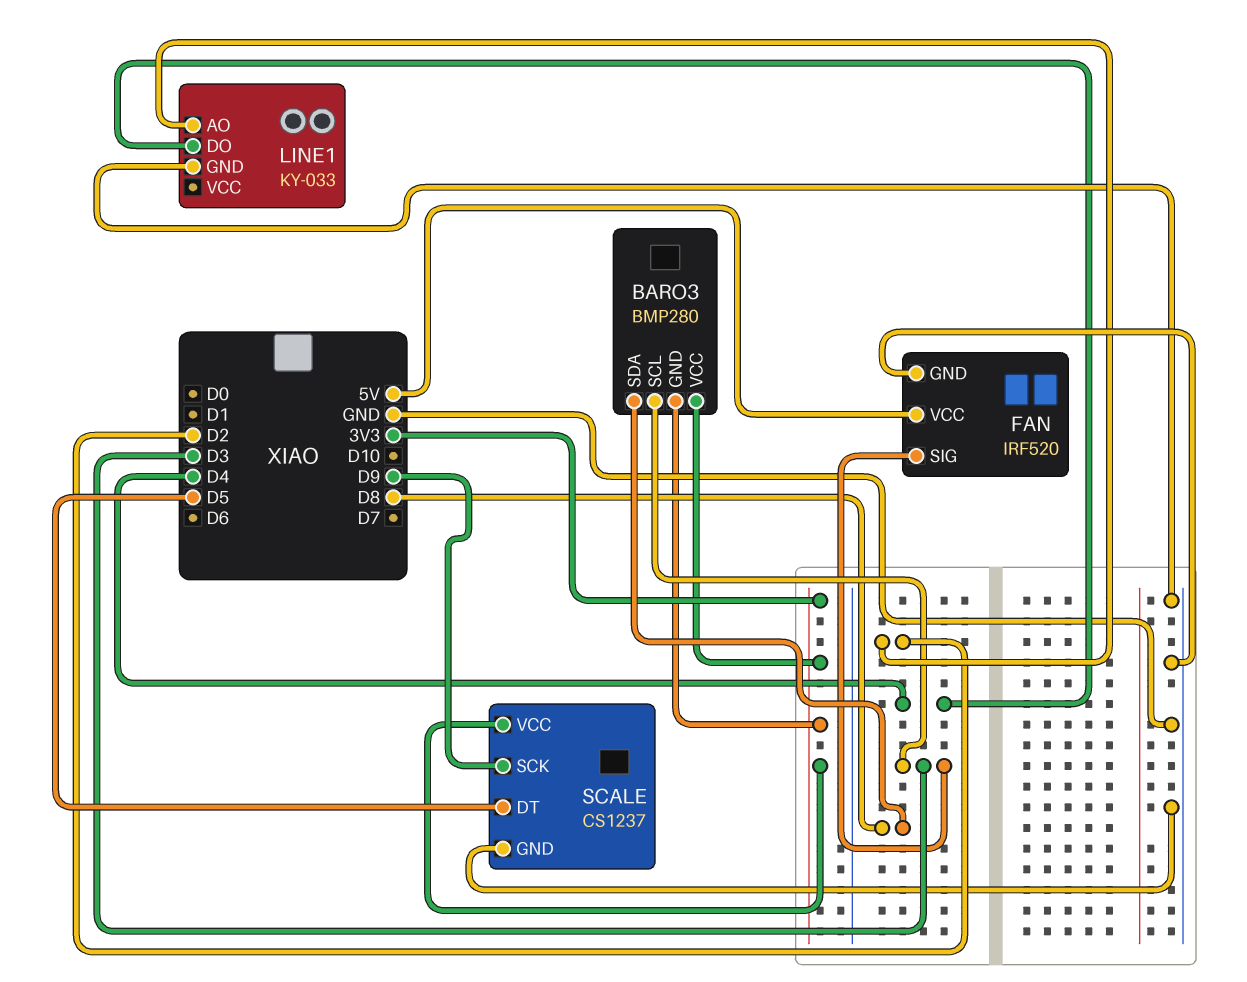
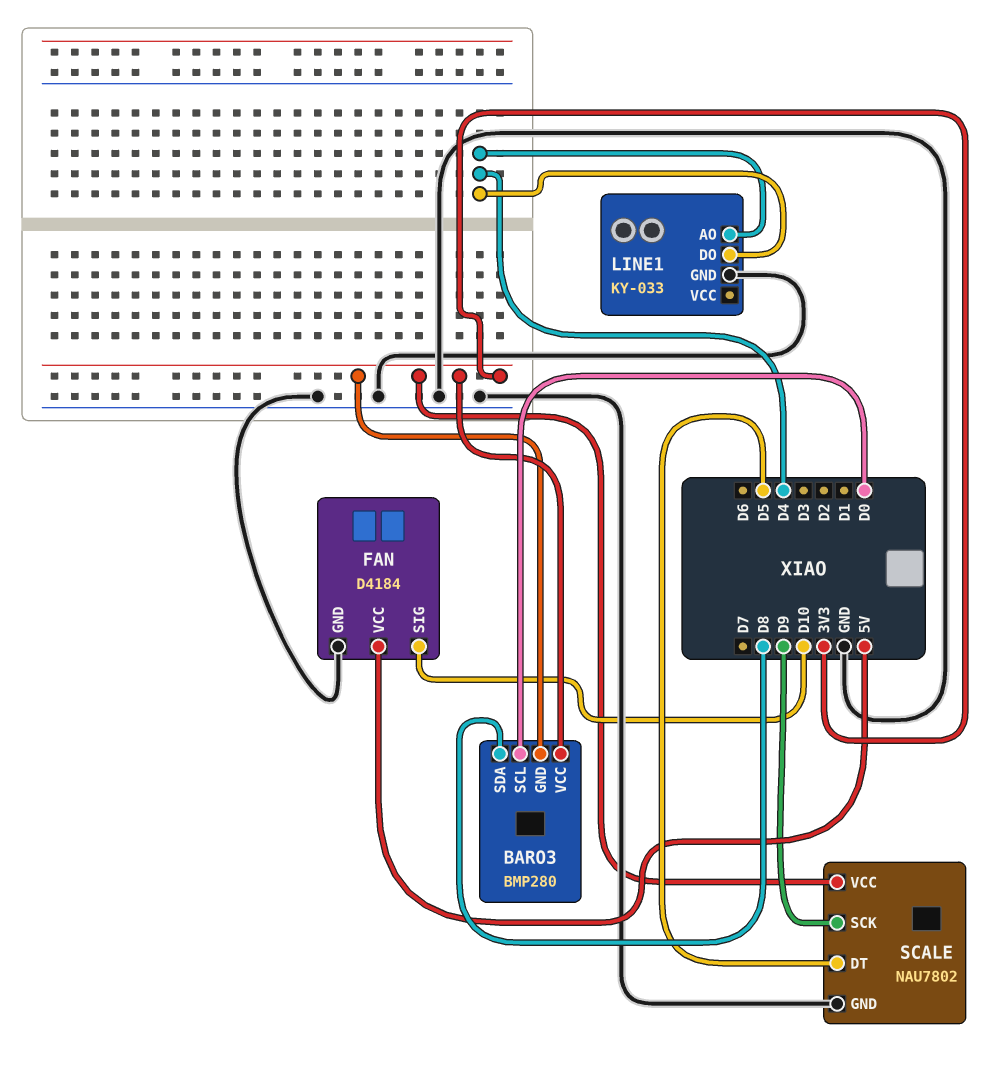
BARO3 pin SCL: D3 -> D0
FAN: IRF520 -> D4184
FAN pin SIG: D3 -> D10
LINE1 pin AO: D2 -> D4
SCALE: CS1237 -> NAU7802

